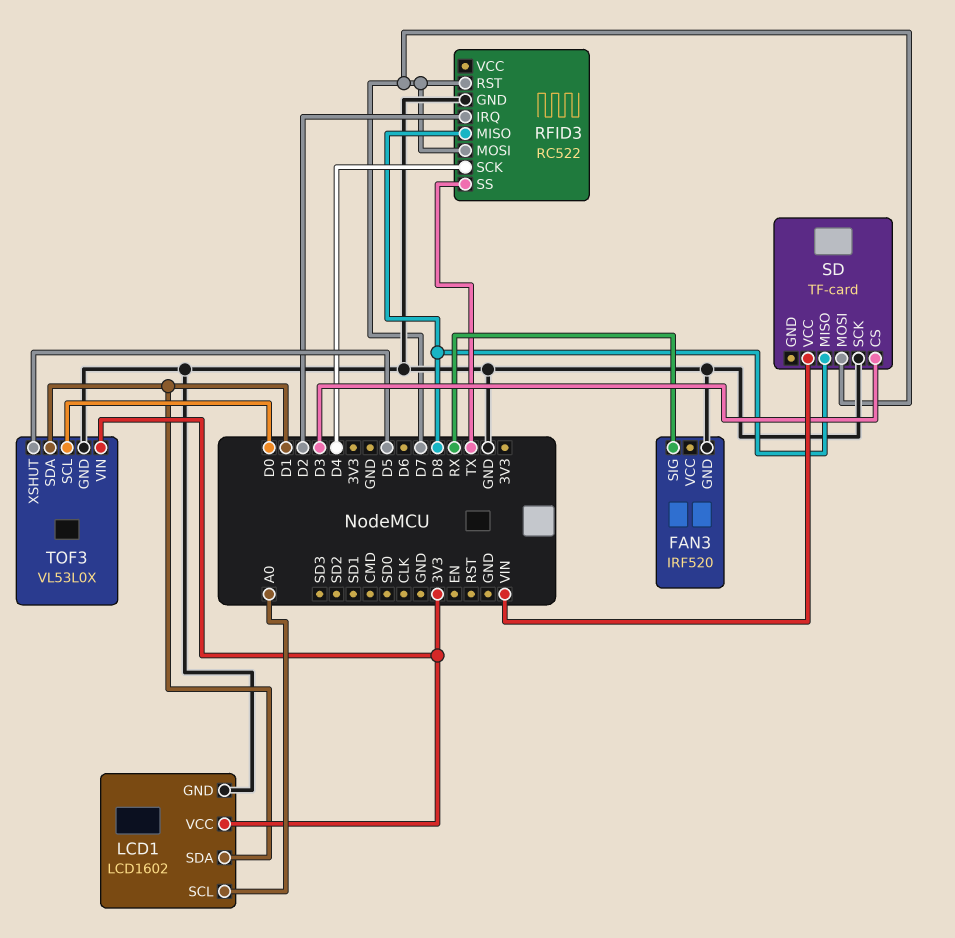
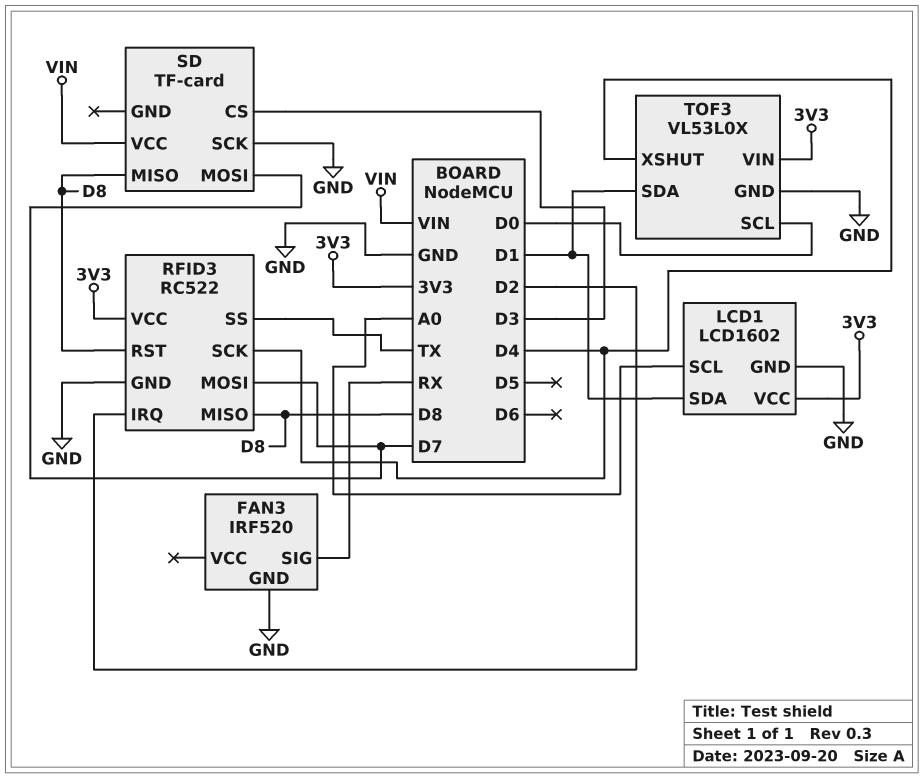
RFID3 pin RST: D7 -> D8
RFID3 pin VCC: none -> 3V3
TOF3 pin XSHUT: D5 -> D4

